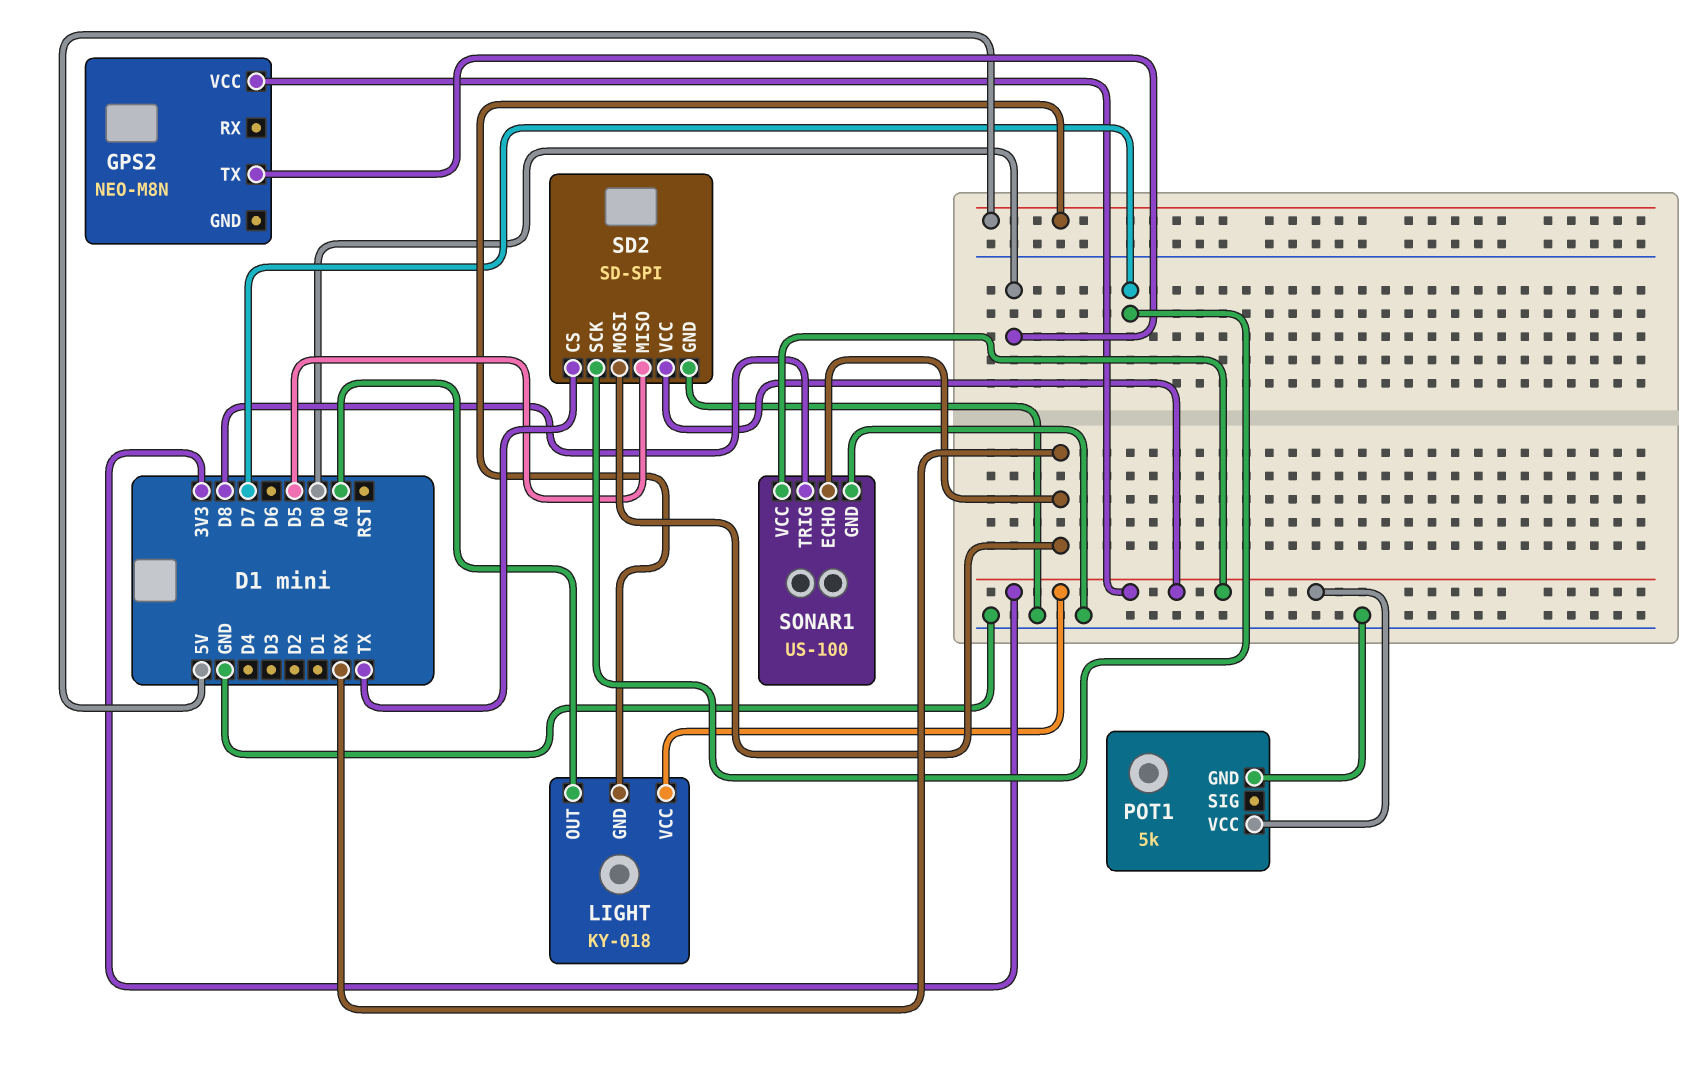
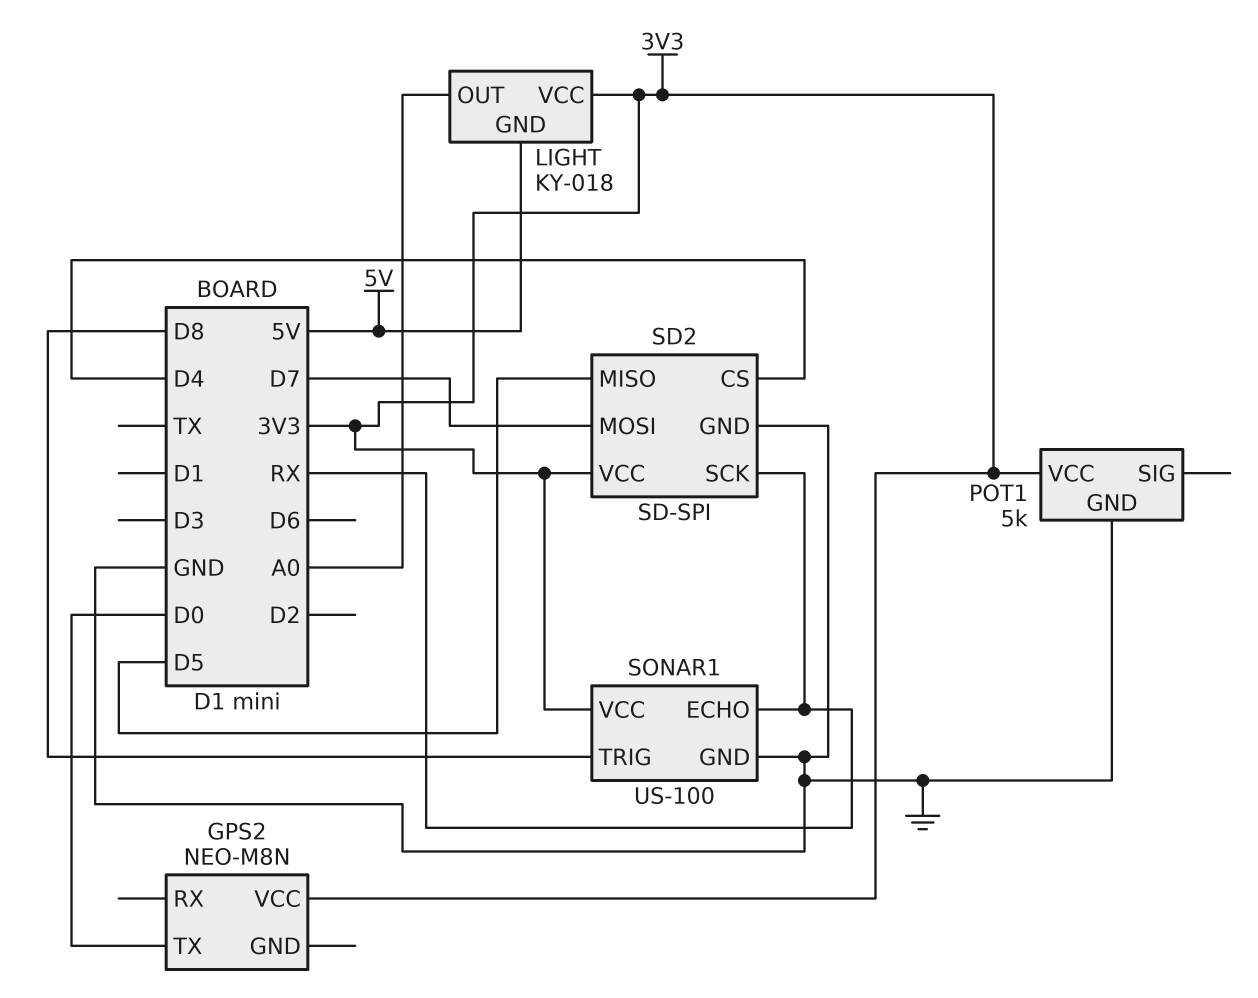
SD2 pin CS: TX -> D4
SD2 pin MOSI: RX -> D7
SD2 pin SCK: D7 -> RX

